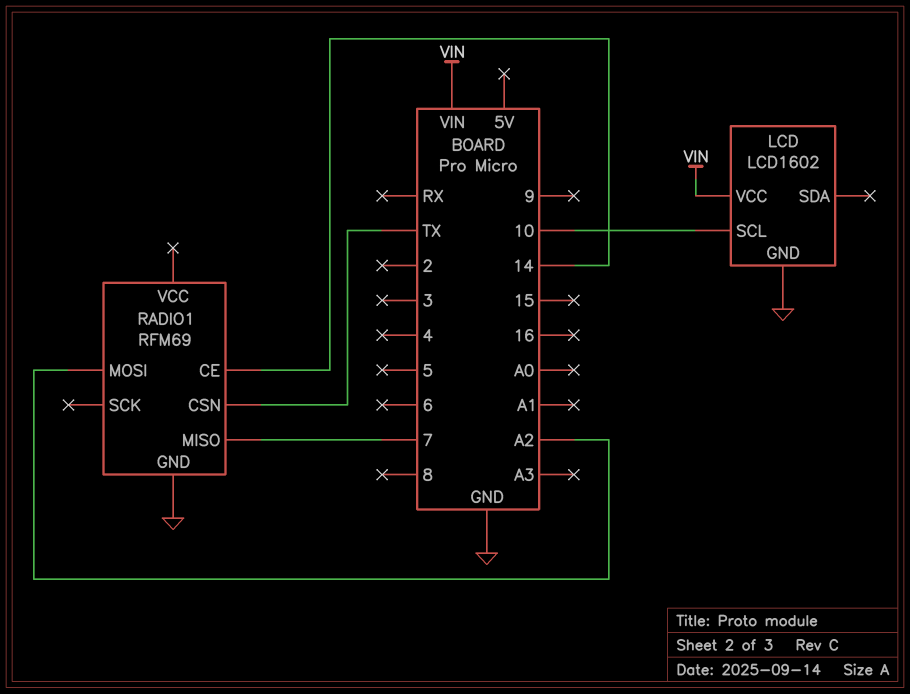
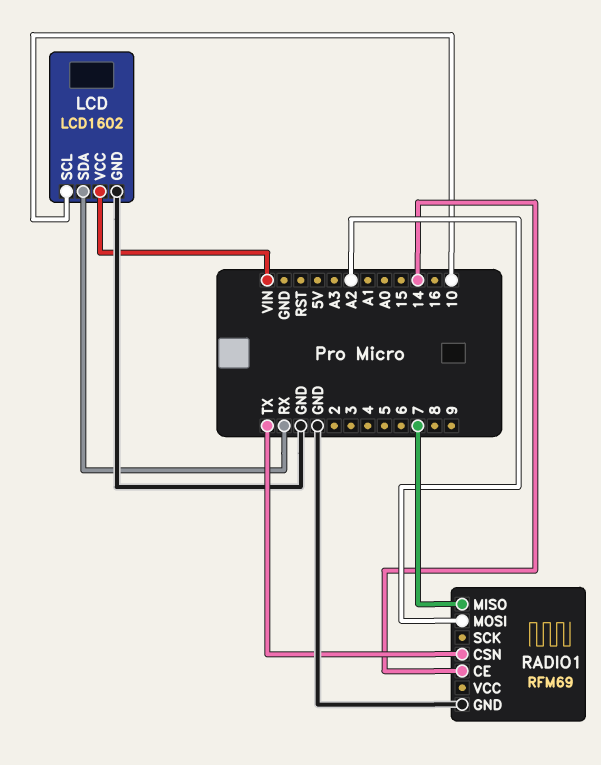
LCD pin SDA: none -> RX

